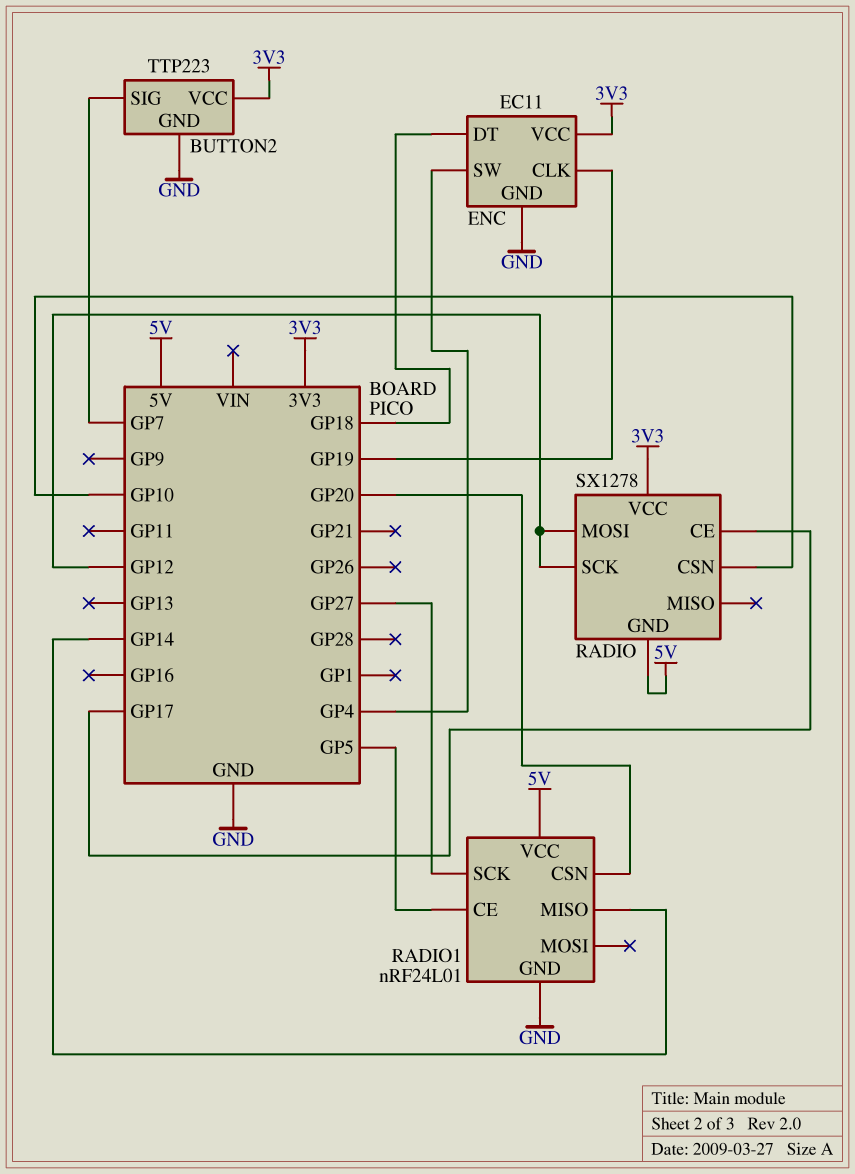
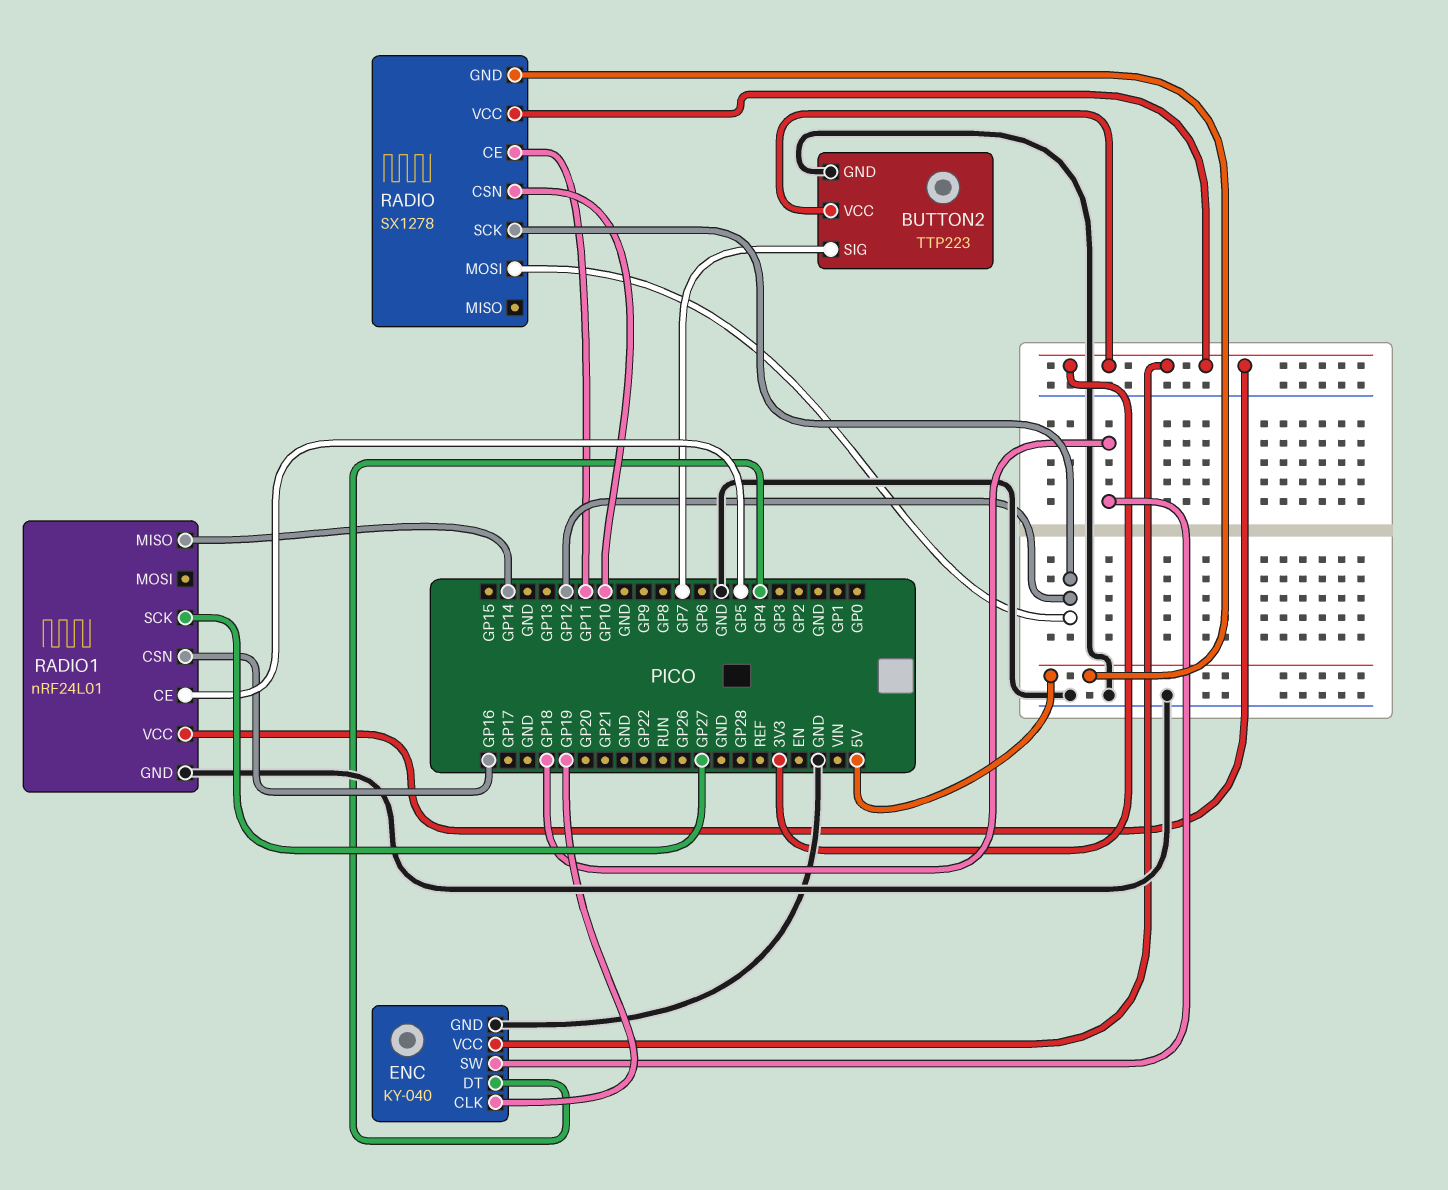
ENC: EC11 -> KY-040
ENC pin DT: GP18 -> GP4
ENC pin SW: GP4 -> GP18
RADIO pin CE: GP17 -> GP11
RADIO1 pin CSN: GP20 -> GP16
RADIO1 pin VCC: 5V -> 3V3

